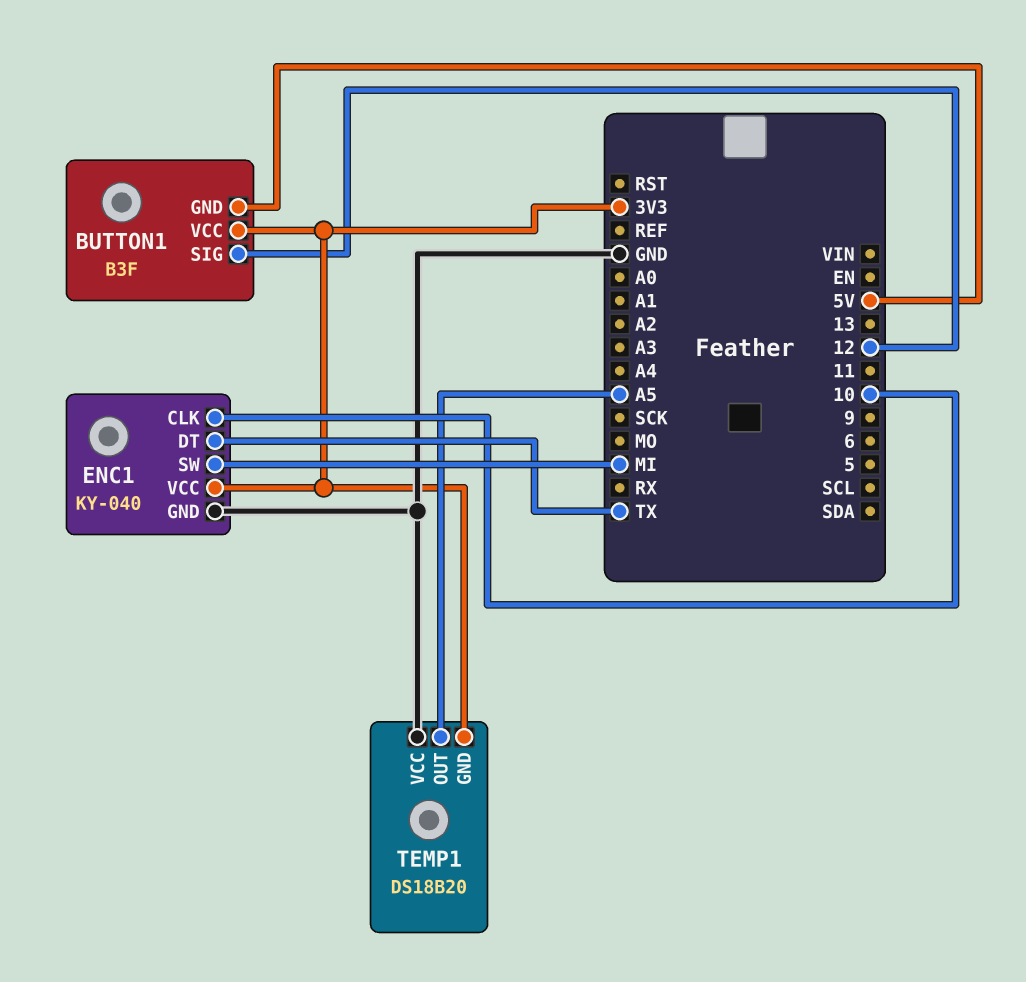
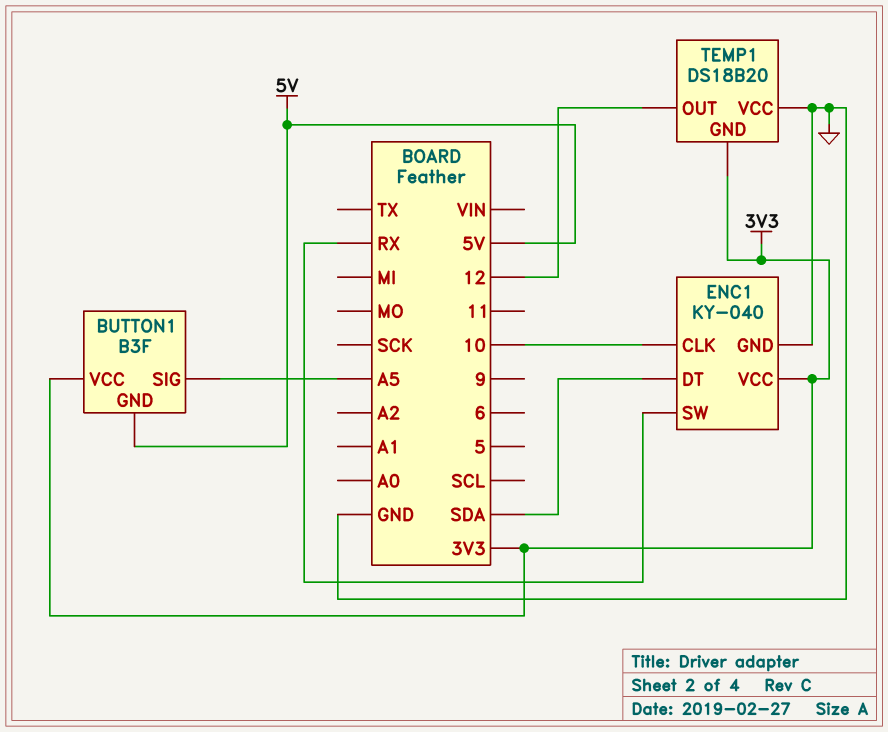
BUTTON1 pin SIG: 12 -> A5
ENC1 pin DT: TX -> SDA
ENC1 pin SW: MI -> RX
TEMP1 pin OUT: A5 -> 12

